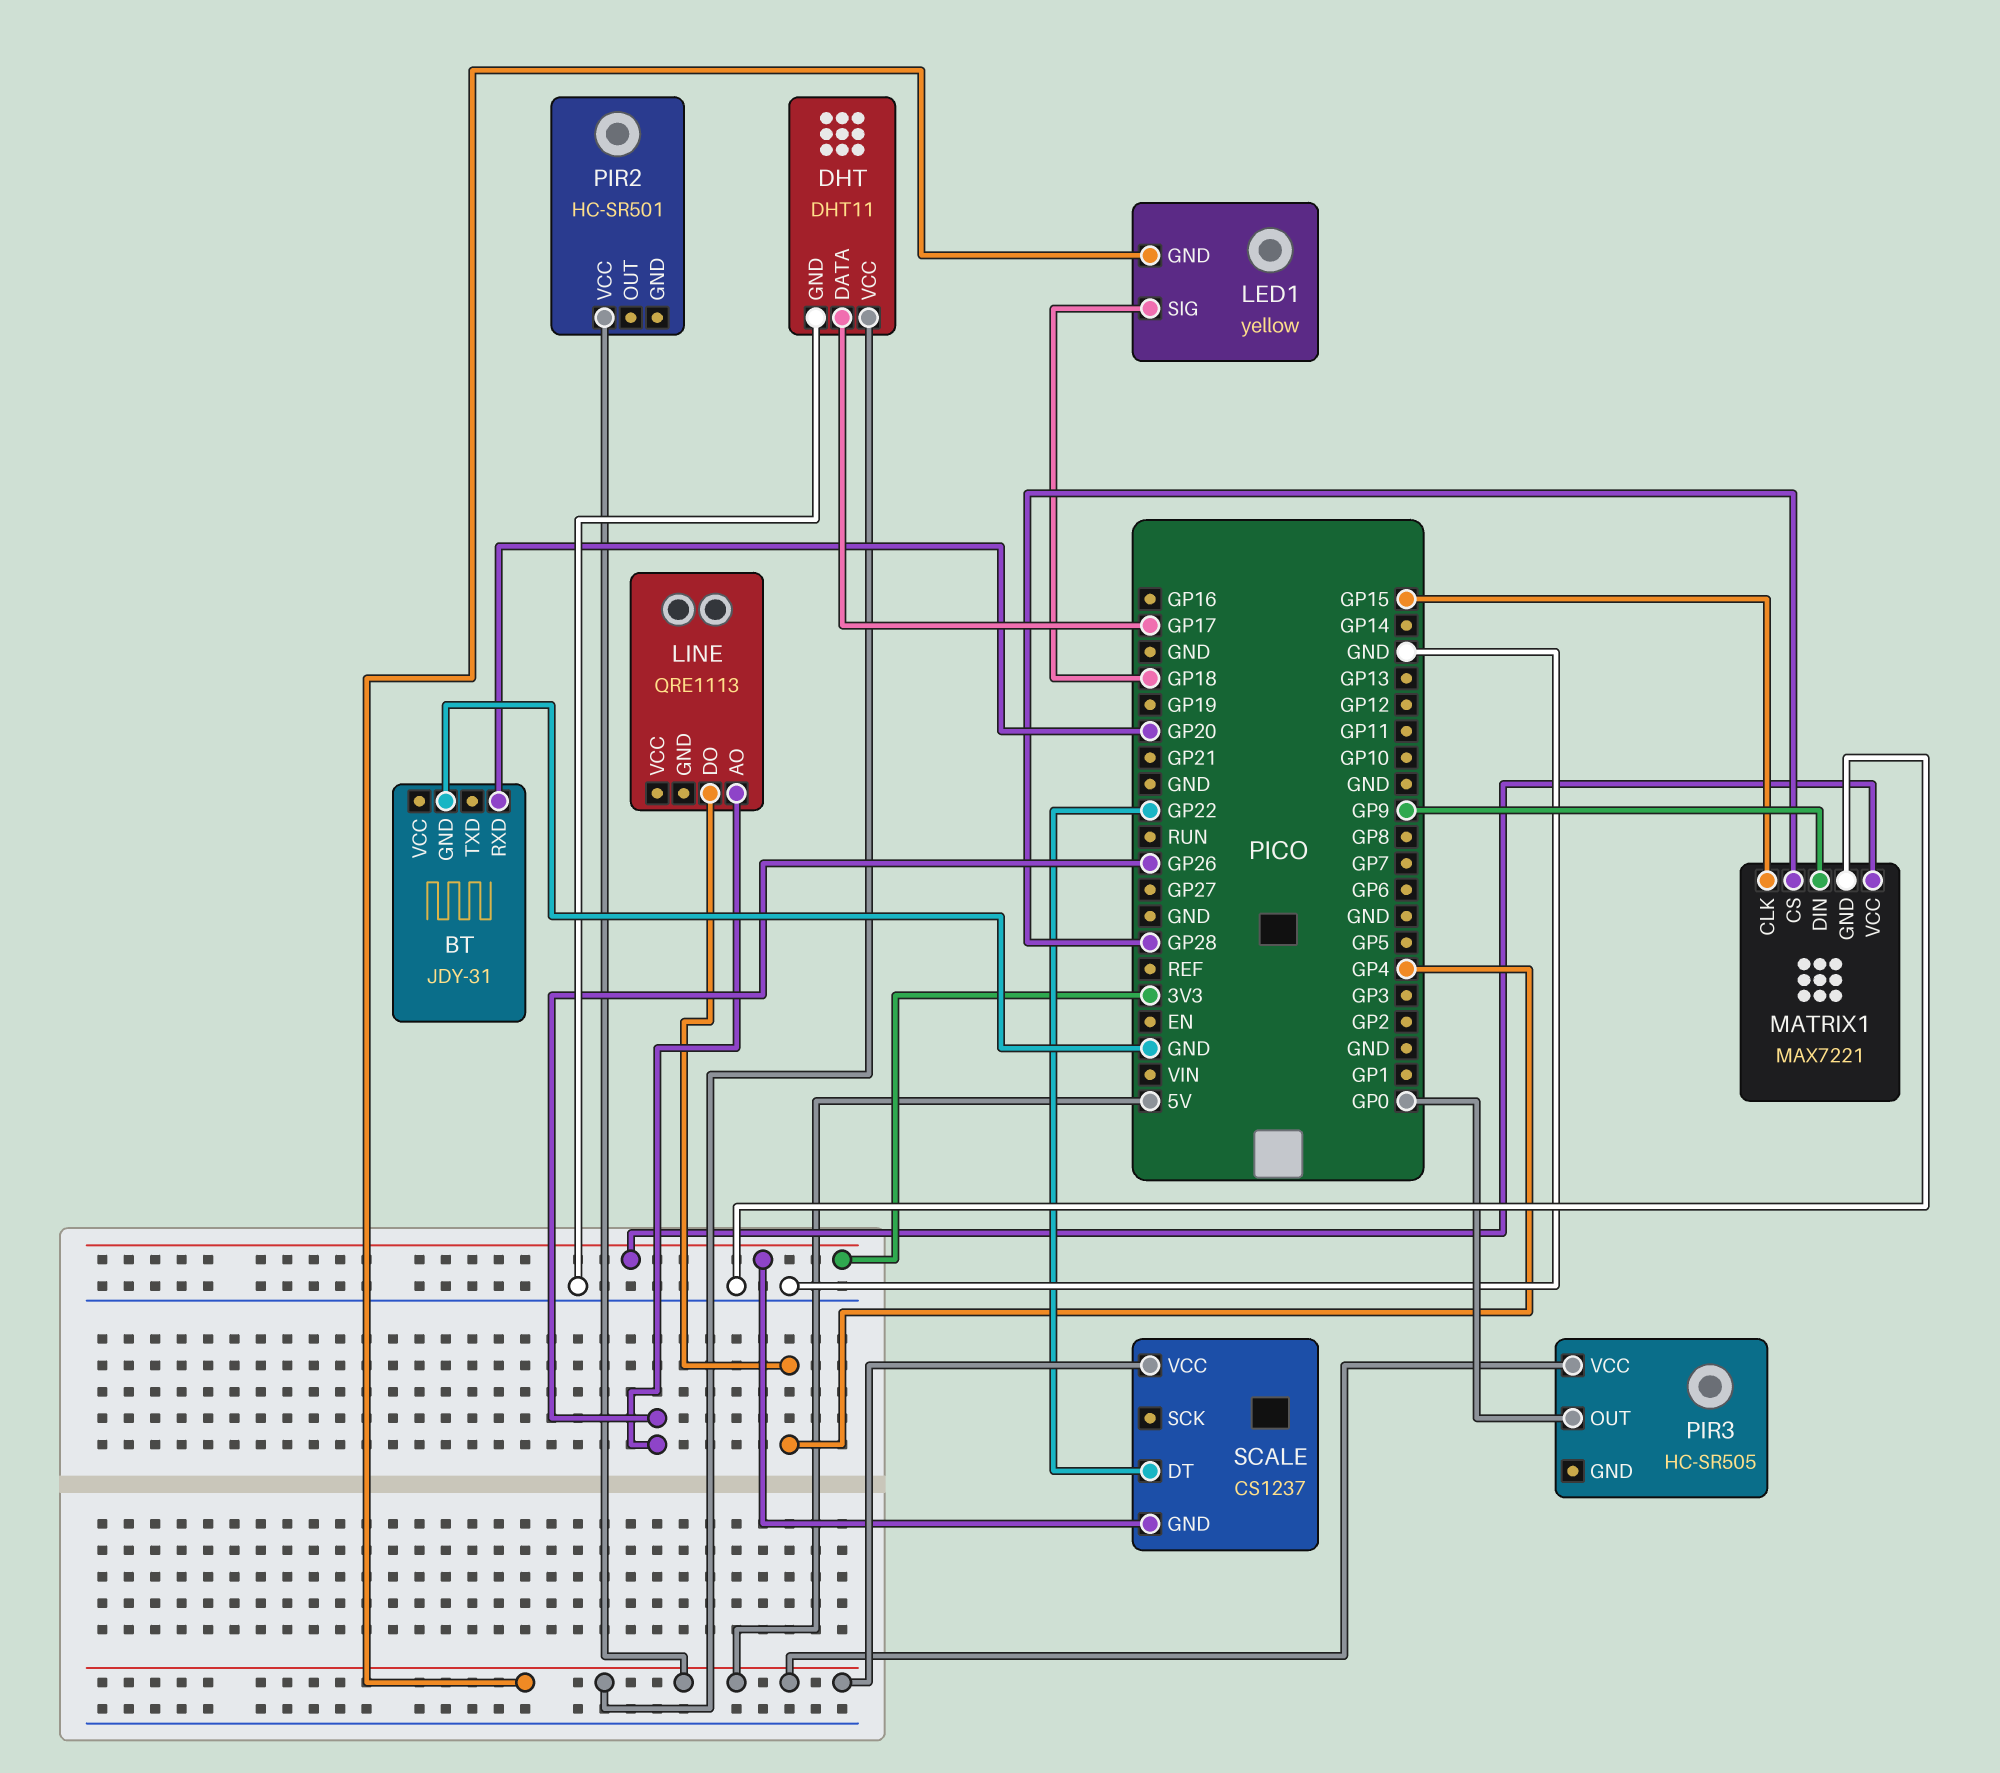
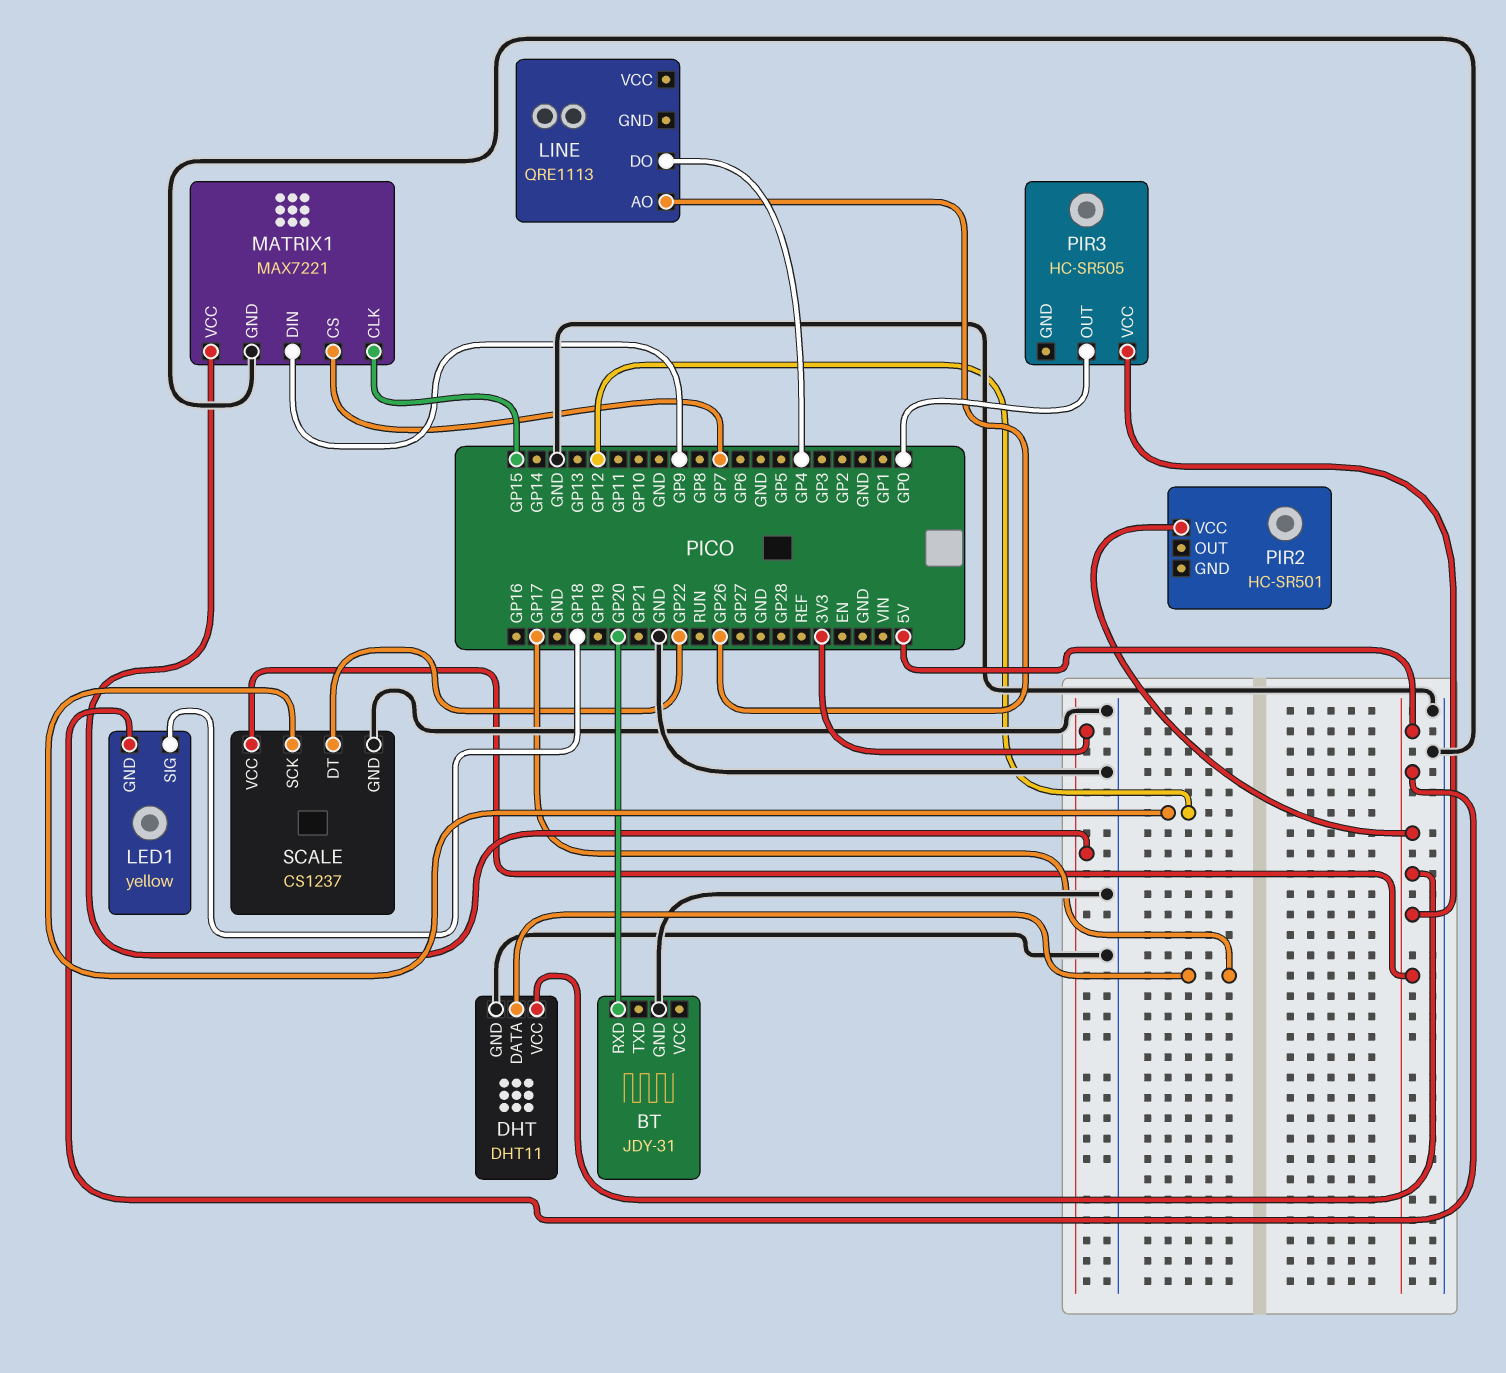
MATRIX1 pin CS: GP28 -> GP7
SCALE pin GND: 3V3 -> GND
SCALE pin SCK: none -> GP12

